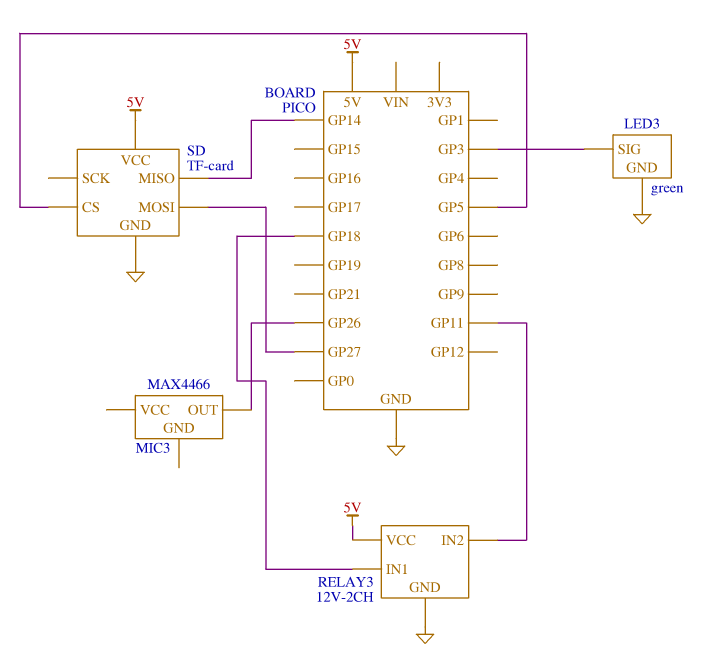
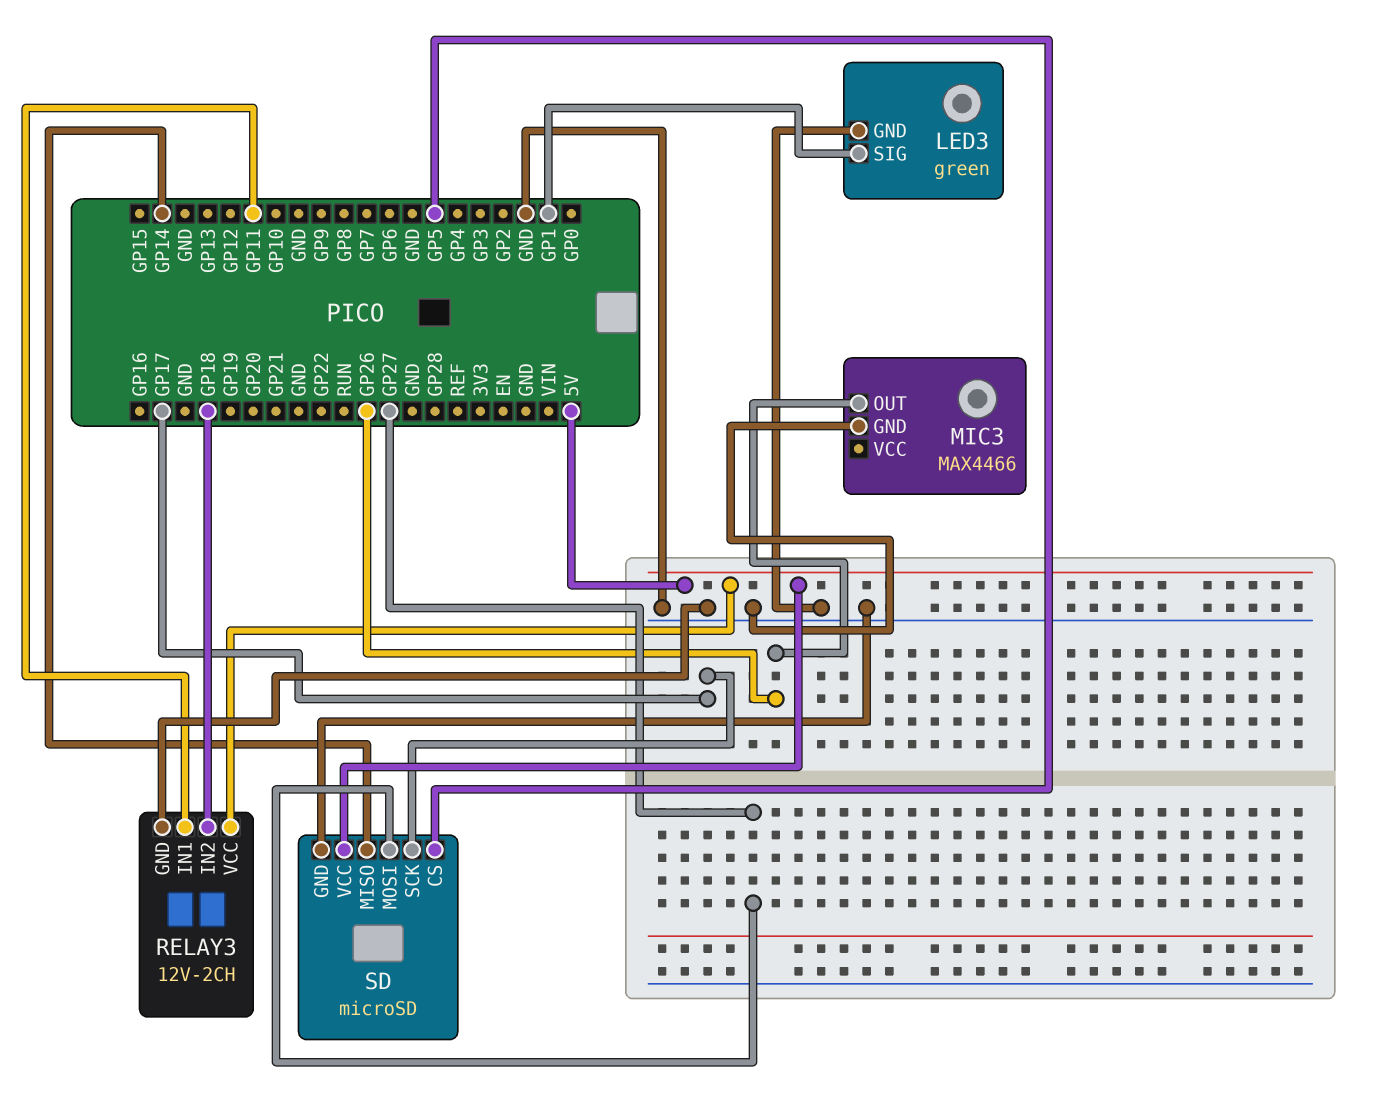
LED3 pin SIG: GP3 -> GP1
MIC3 pin GND: none -> GND
RELAY3 pin IN1: GP18 -> GP11
RELAY3 pin IN2: GP11 -> GP18
SD: TF-card -> microSD
SD pin SCK: none -> GP17

